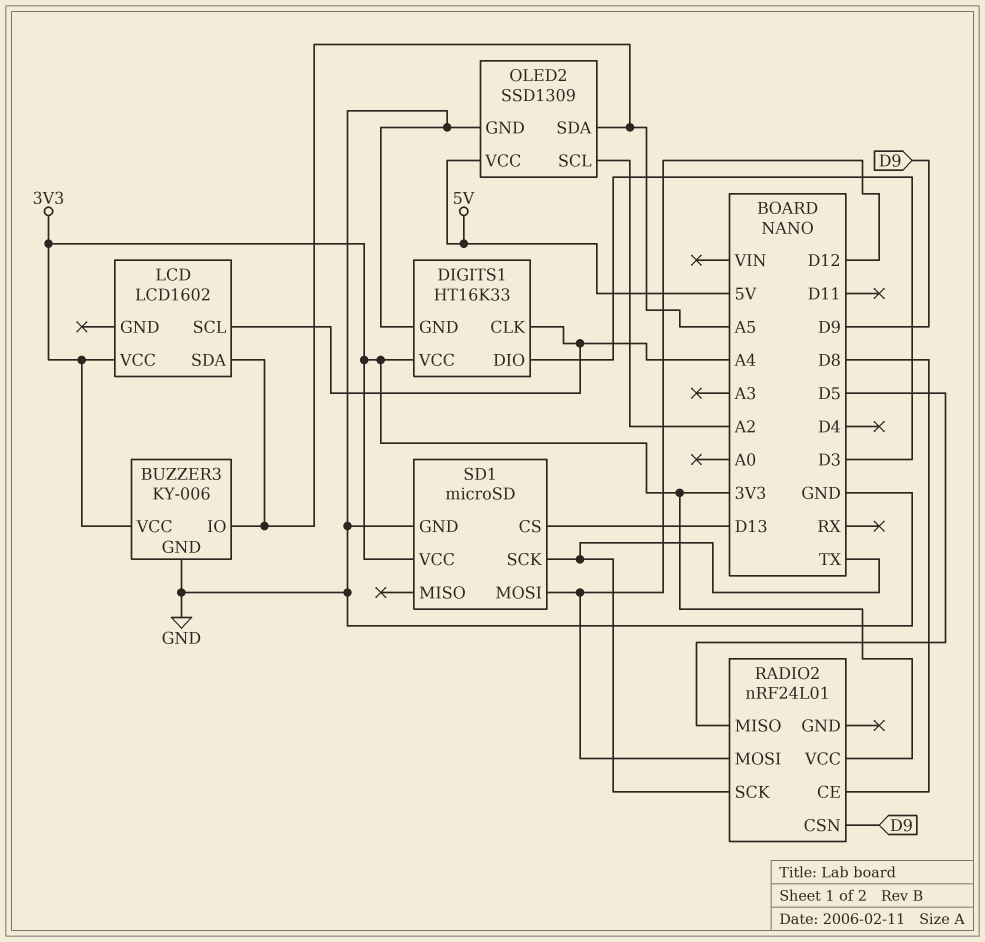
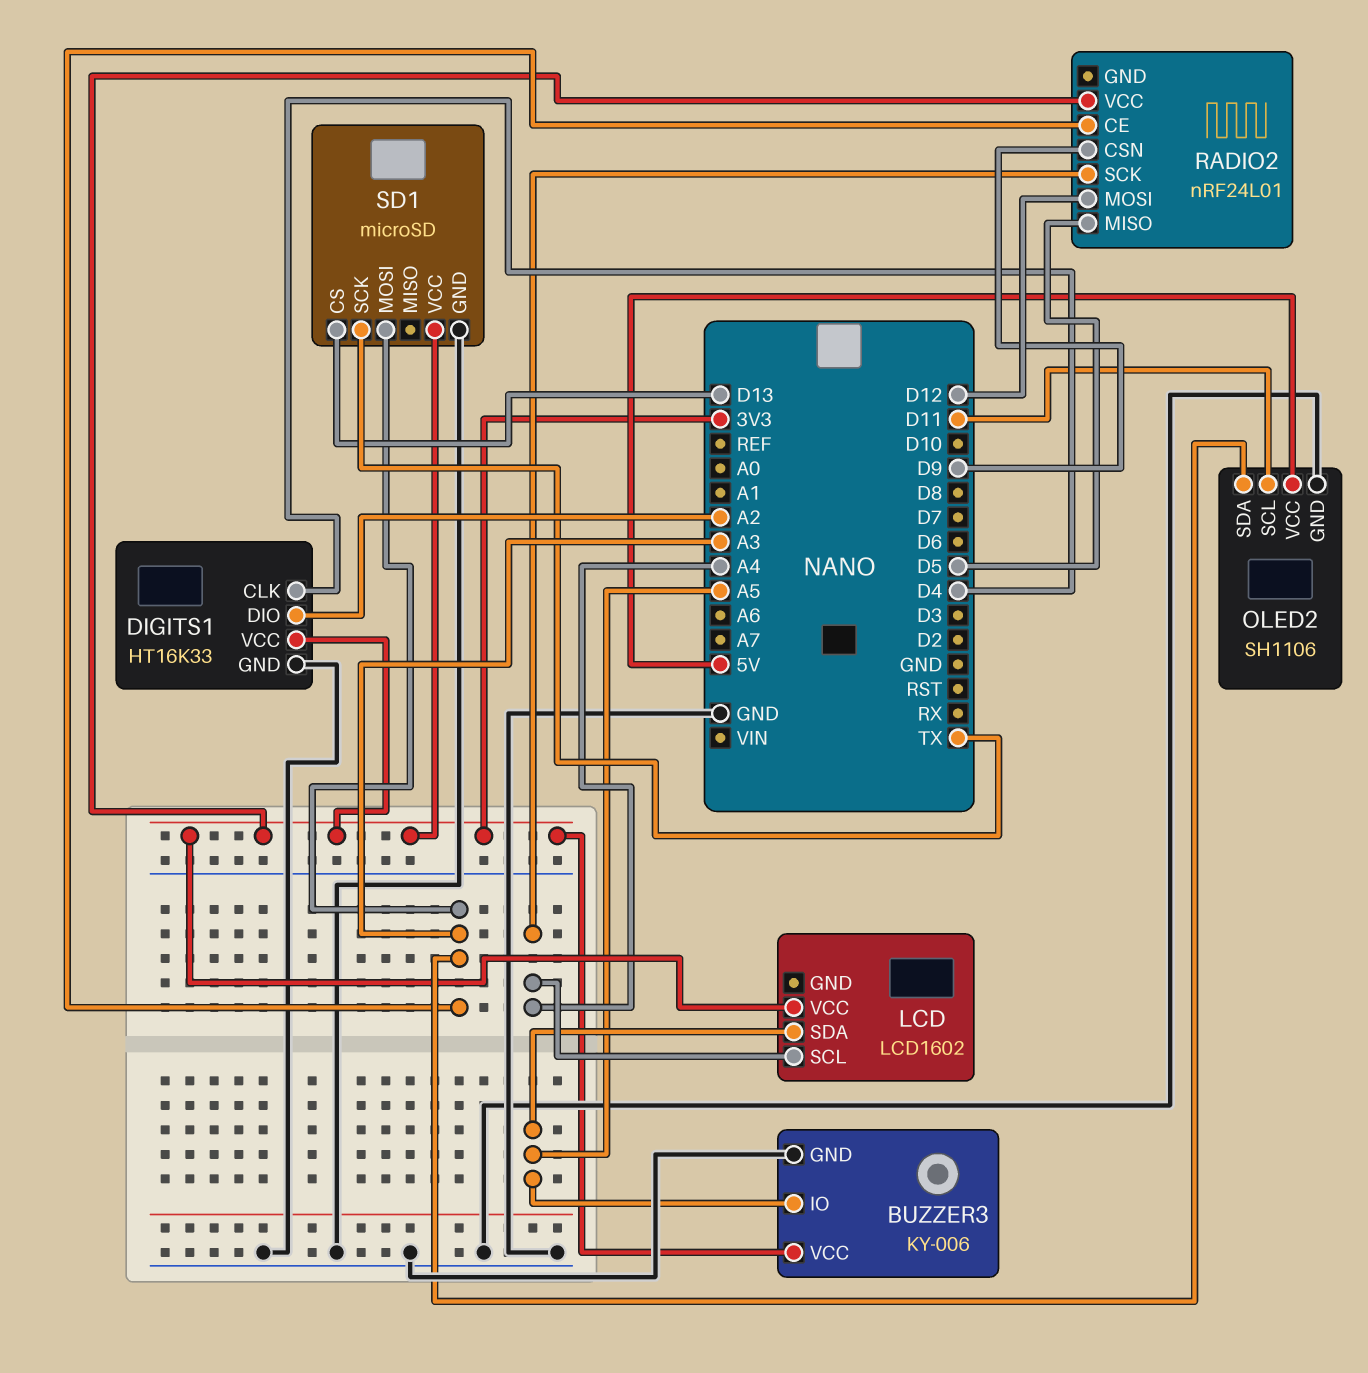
DIGITS1 pin CLK: A4 -> D4
DIGITS1 pin DIO: D3 -> A2
OLED2: SSD1309 -> SH1106
OLED2 pin SCL: A2 -> D11
OLED2 pin SDA: A5 -> A3
RADIO2 pin CE: D8 -> A3
RADIO2 pin SCK: TX -> A4
SD1 pin MOSI: D12 -> A3

